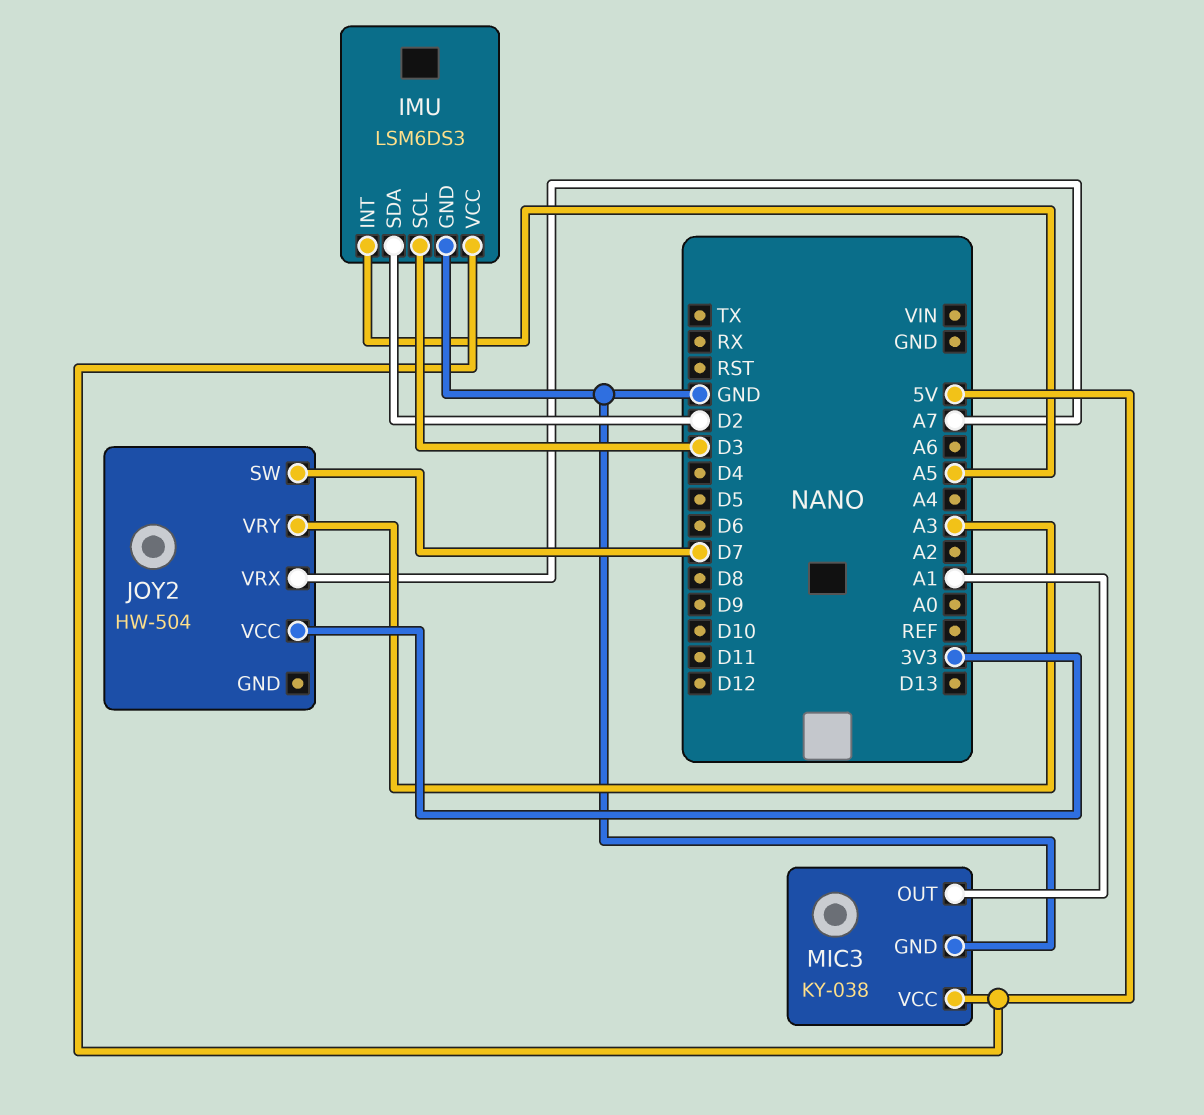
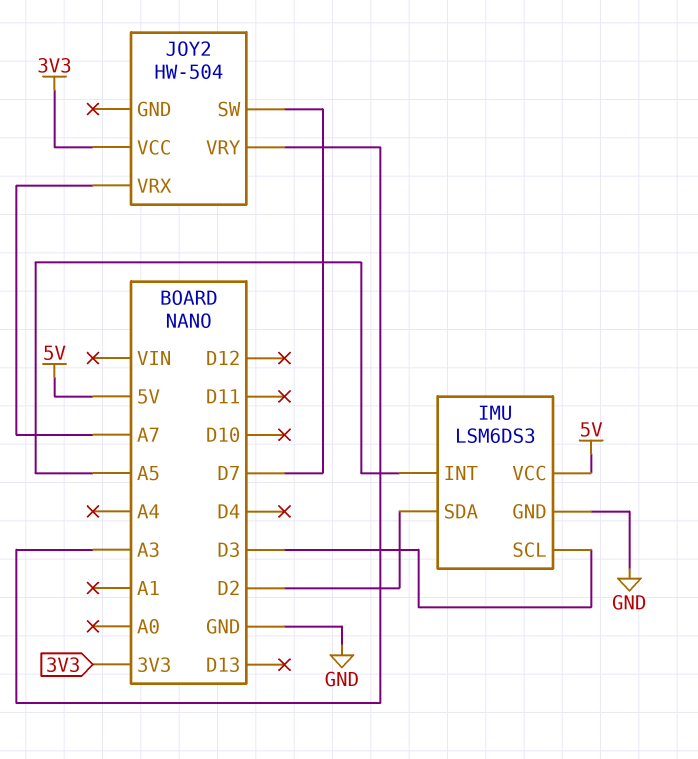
MIC3: KY-038 -> none
MIC3 pin GND: GND -> none
MIC3 pin OUT: A1 -> none
MIC3 pin VCC: 5V -> none

